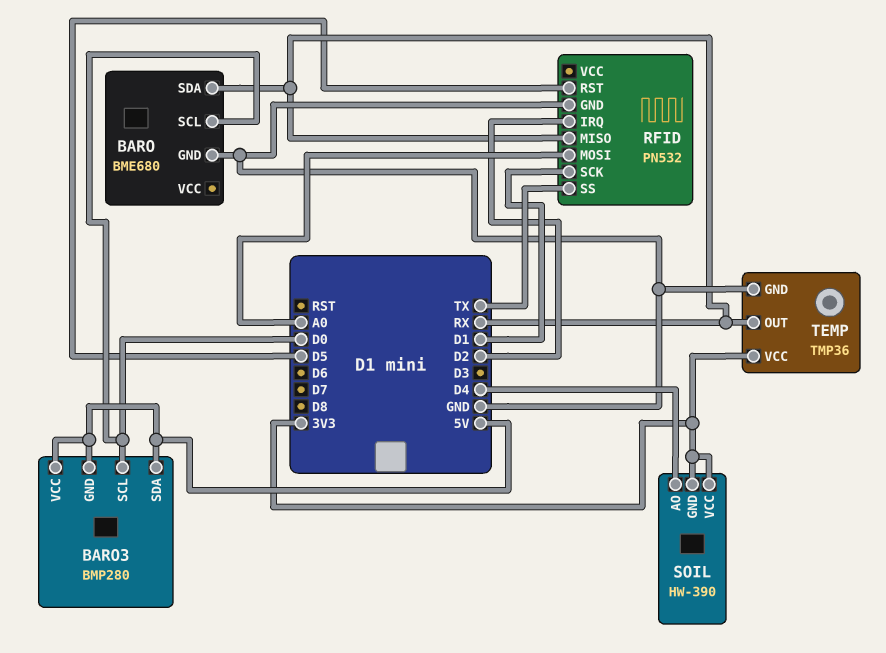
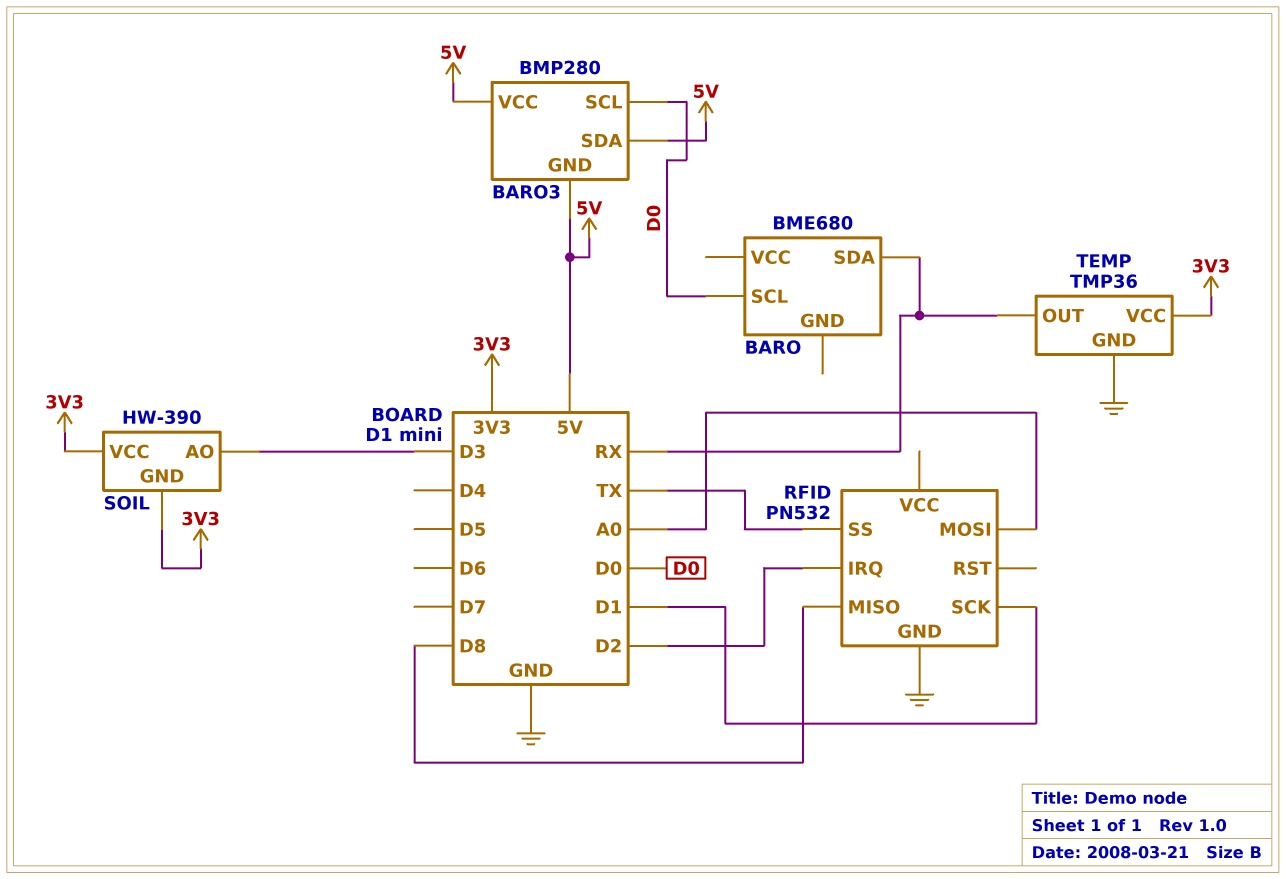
BARO pin GND: GND -> none
RFID pin MISO: RX -> D8
RFID pin RST: D5 -> none
SOIL pin AO: D4 -> D3

